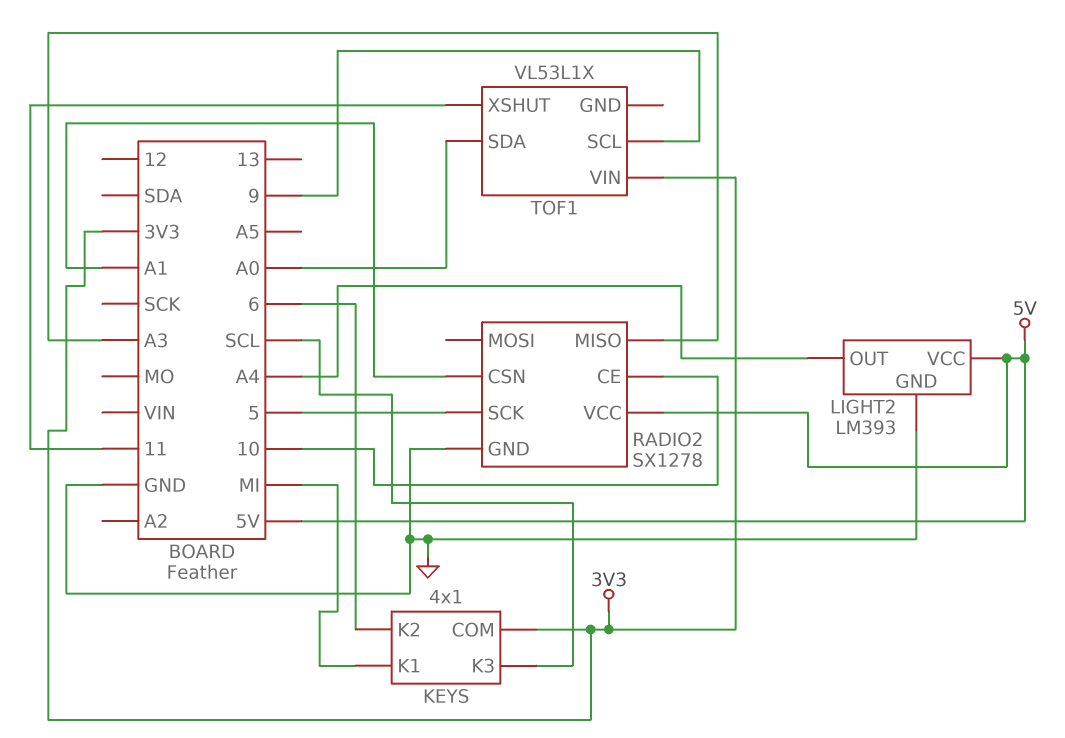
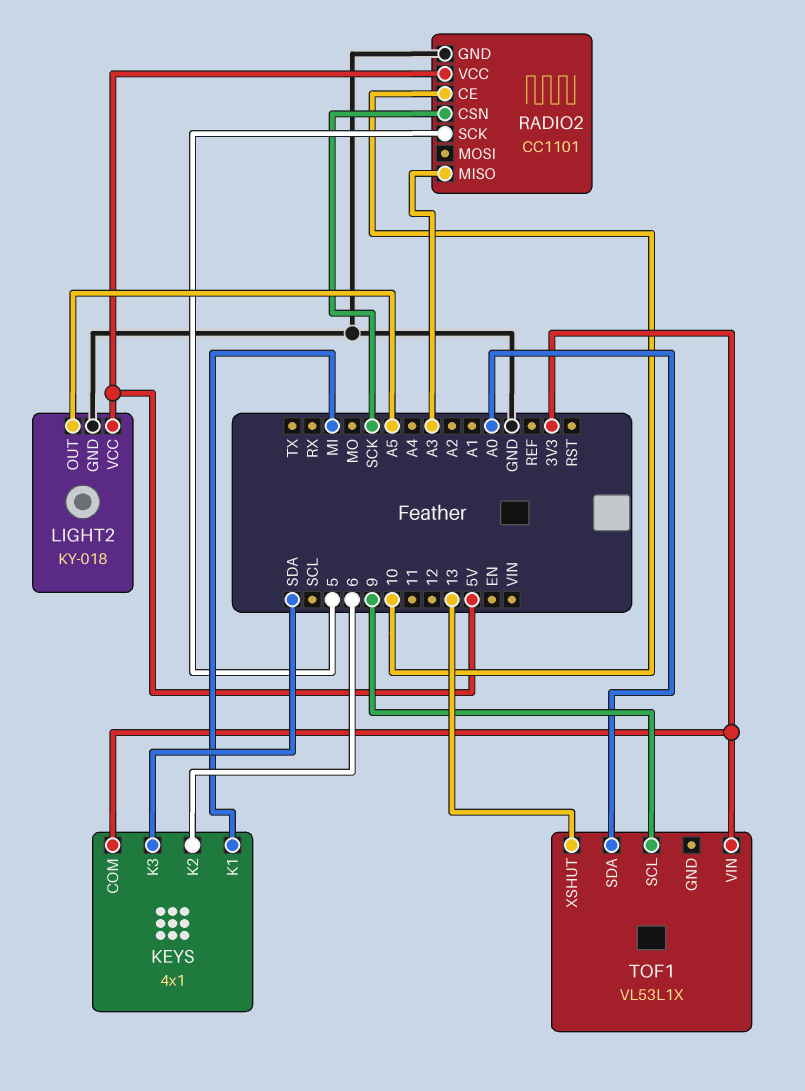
KEYS pin K3: SCL -> SDA
LIGHT2: LM393 -> KY-018
LIGHT2 pin OUT: A4 -> A5
RADIO2: SX1278 -> CC1101
RADIO2 pin CSN: A1 -> SCK
TOF1 pin XSHUT: 11 -> 13

